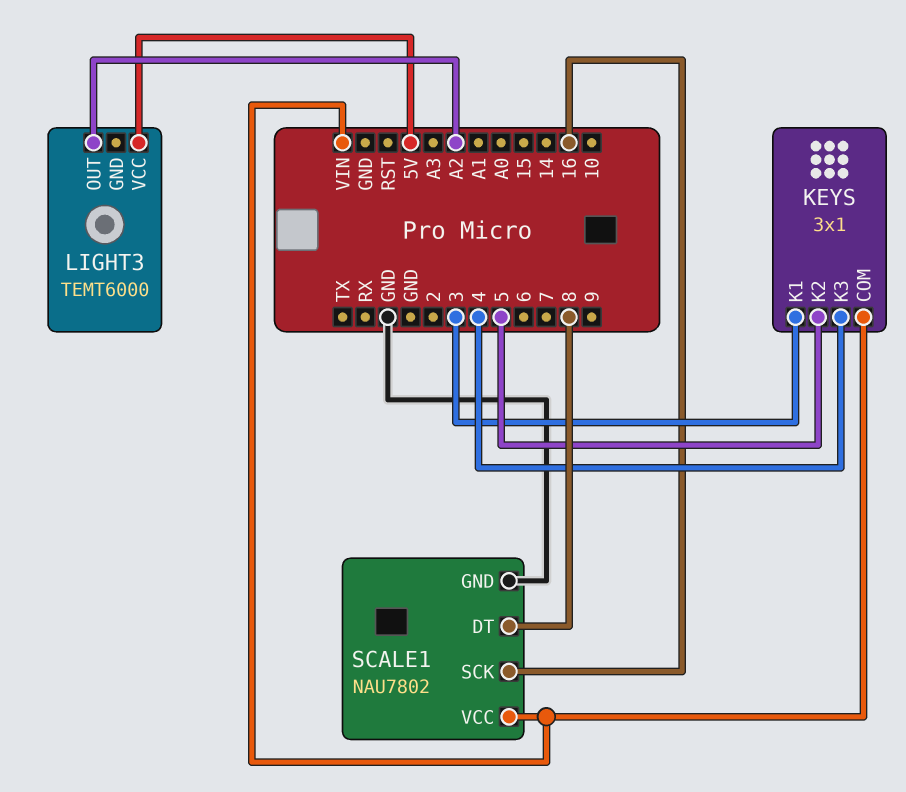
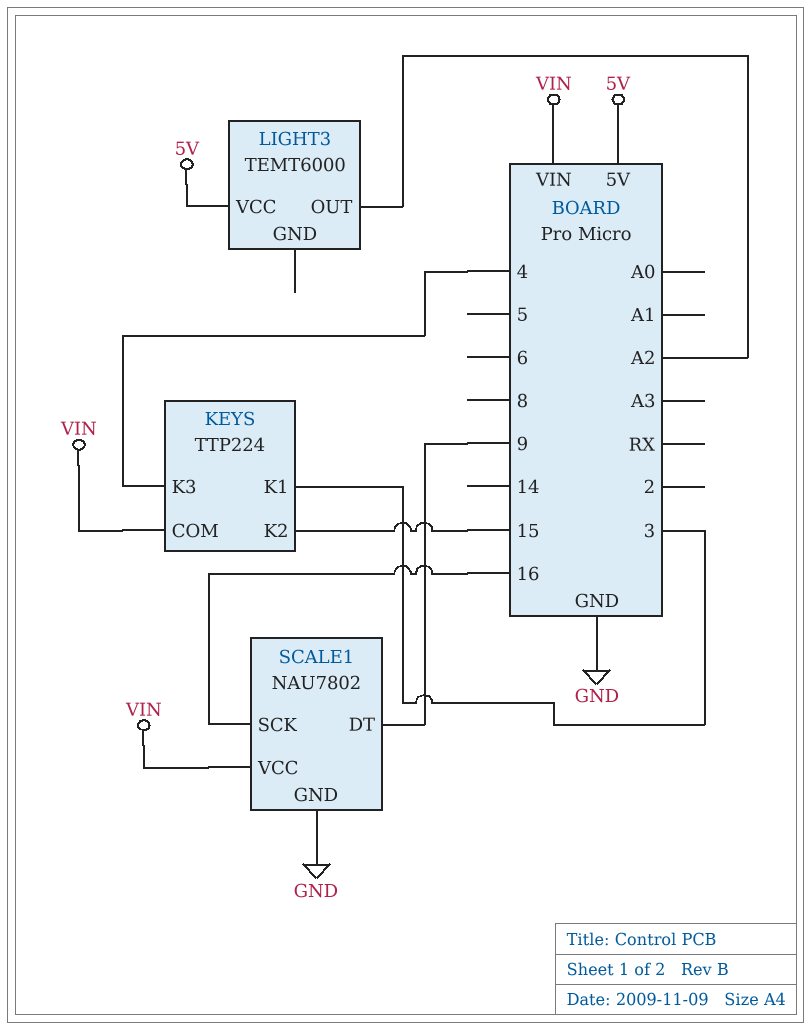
KEYS: 3x1 -> TTP224
KEYS pin K2: 5 -> 15
SCALE1 pin DT: 8 -> 9

